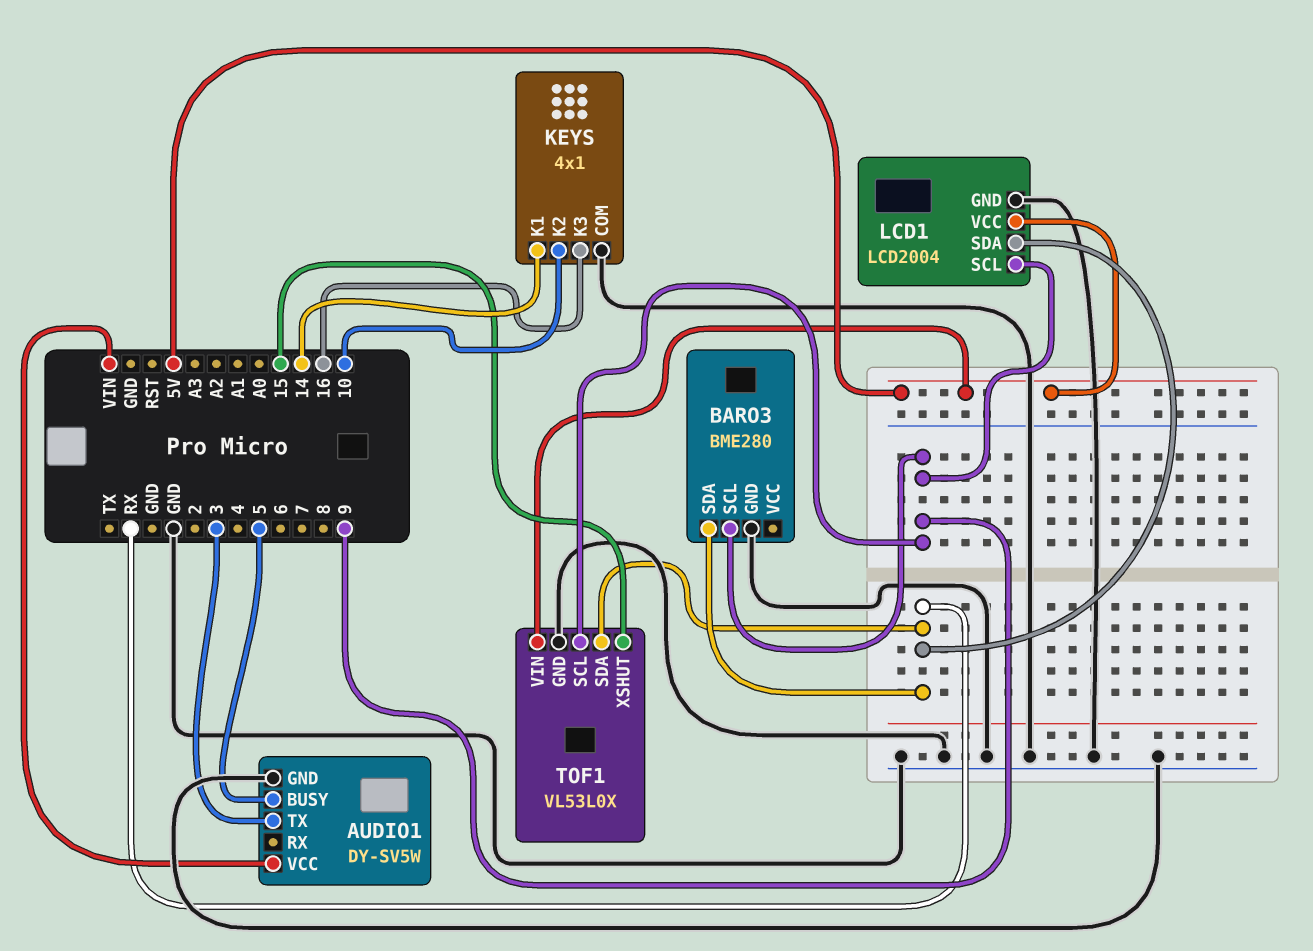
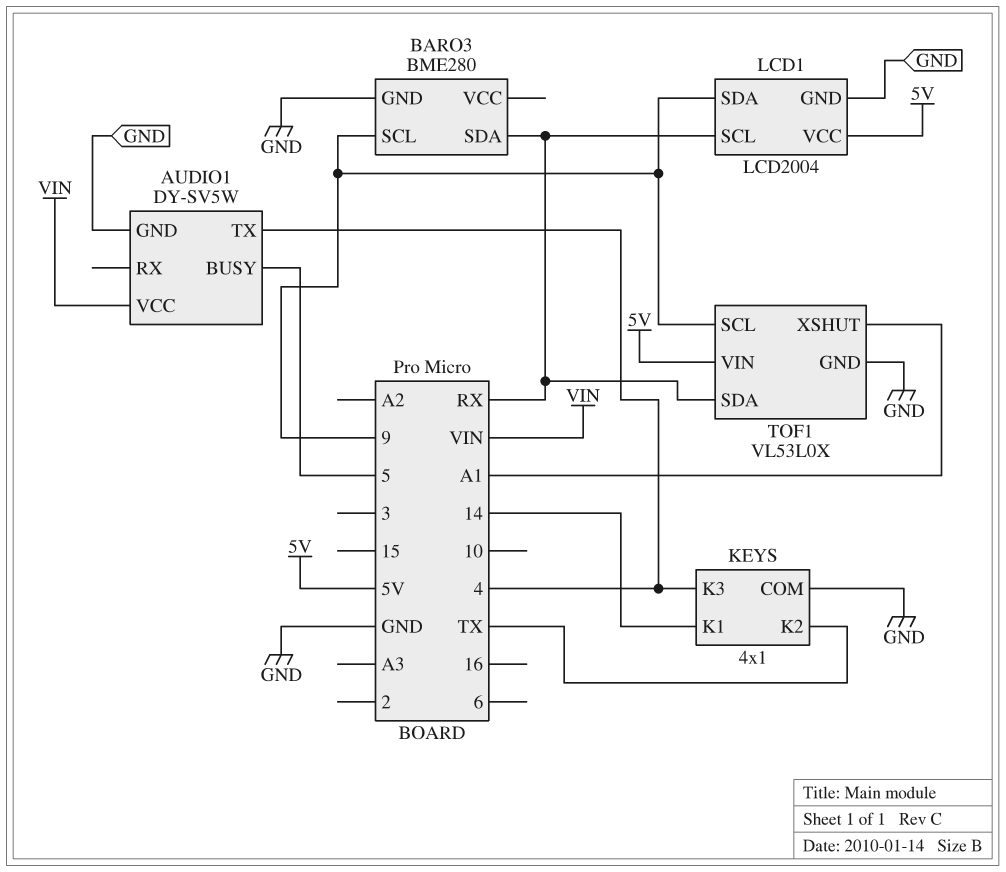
AUDIO1 pin TX: 3 -> 4
KEYS pin K2: 10 -> TX
KEYS pin K3: 16 -> 4
LCD1 pin SCL: 9 -> RX
LCD1 pin SDA: RX -> 9
TOF1 pin XSHUT: 15 -> A1

